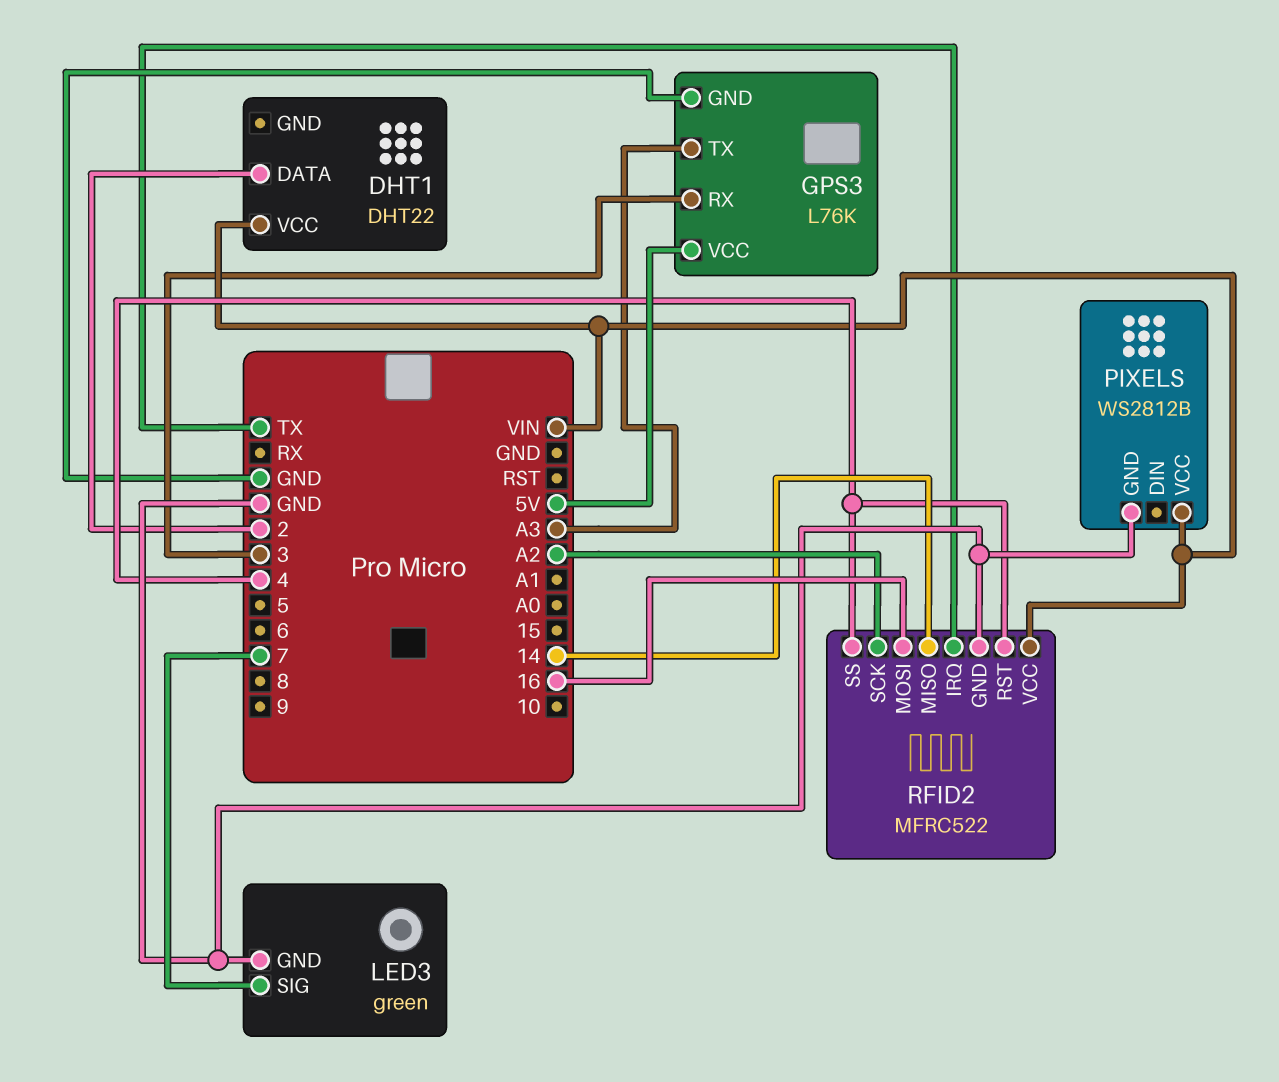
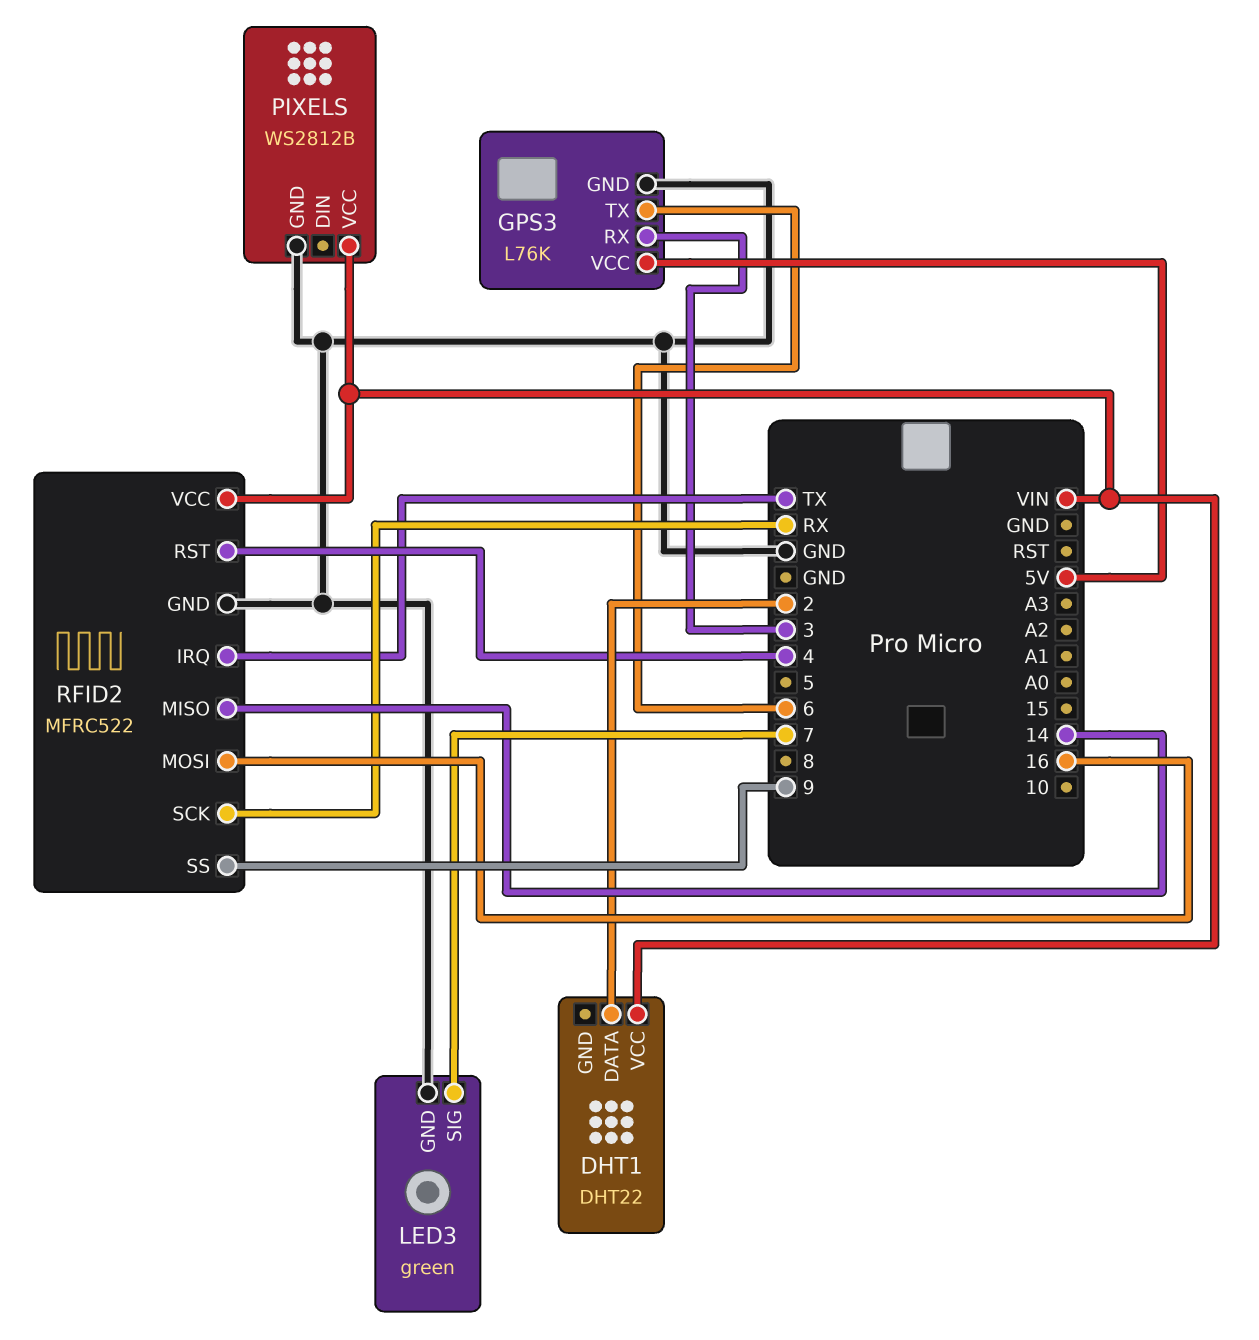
GPS3 pin TX: A3 -> 6
RFID2 pin SCK: A2 -> RX
RFID2 pin SS: 4 -> 9

